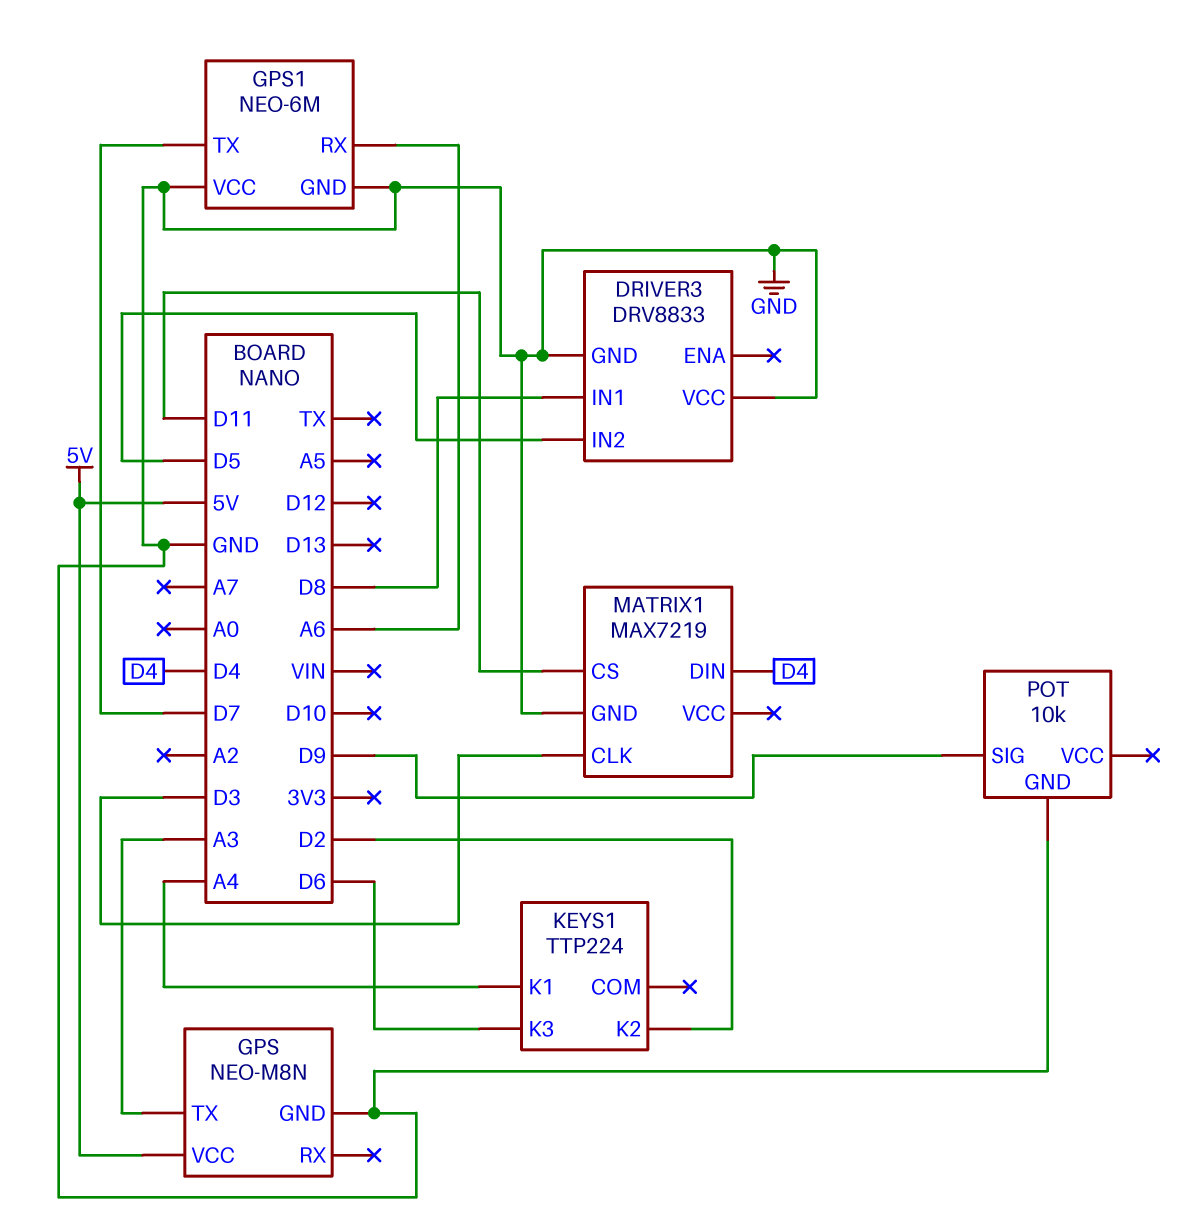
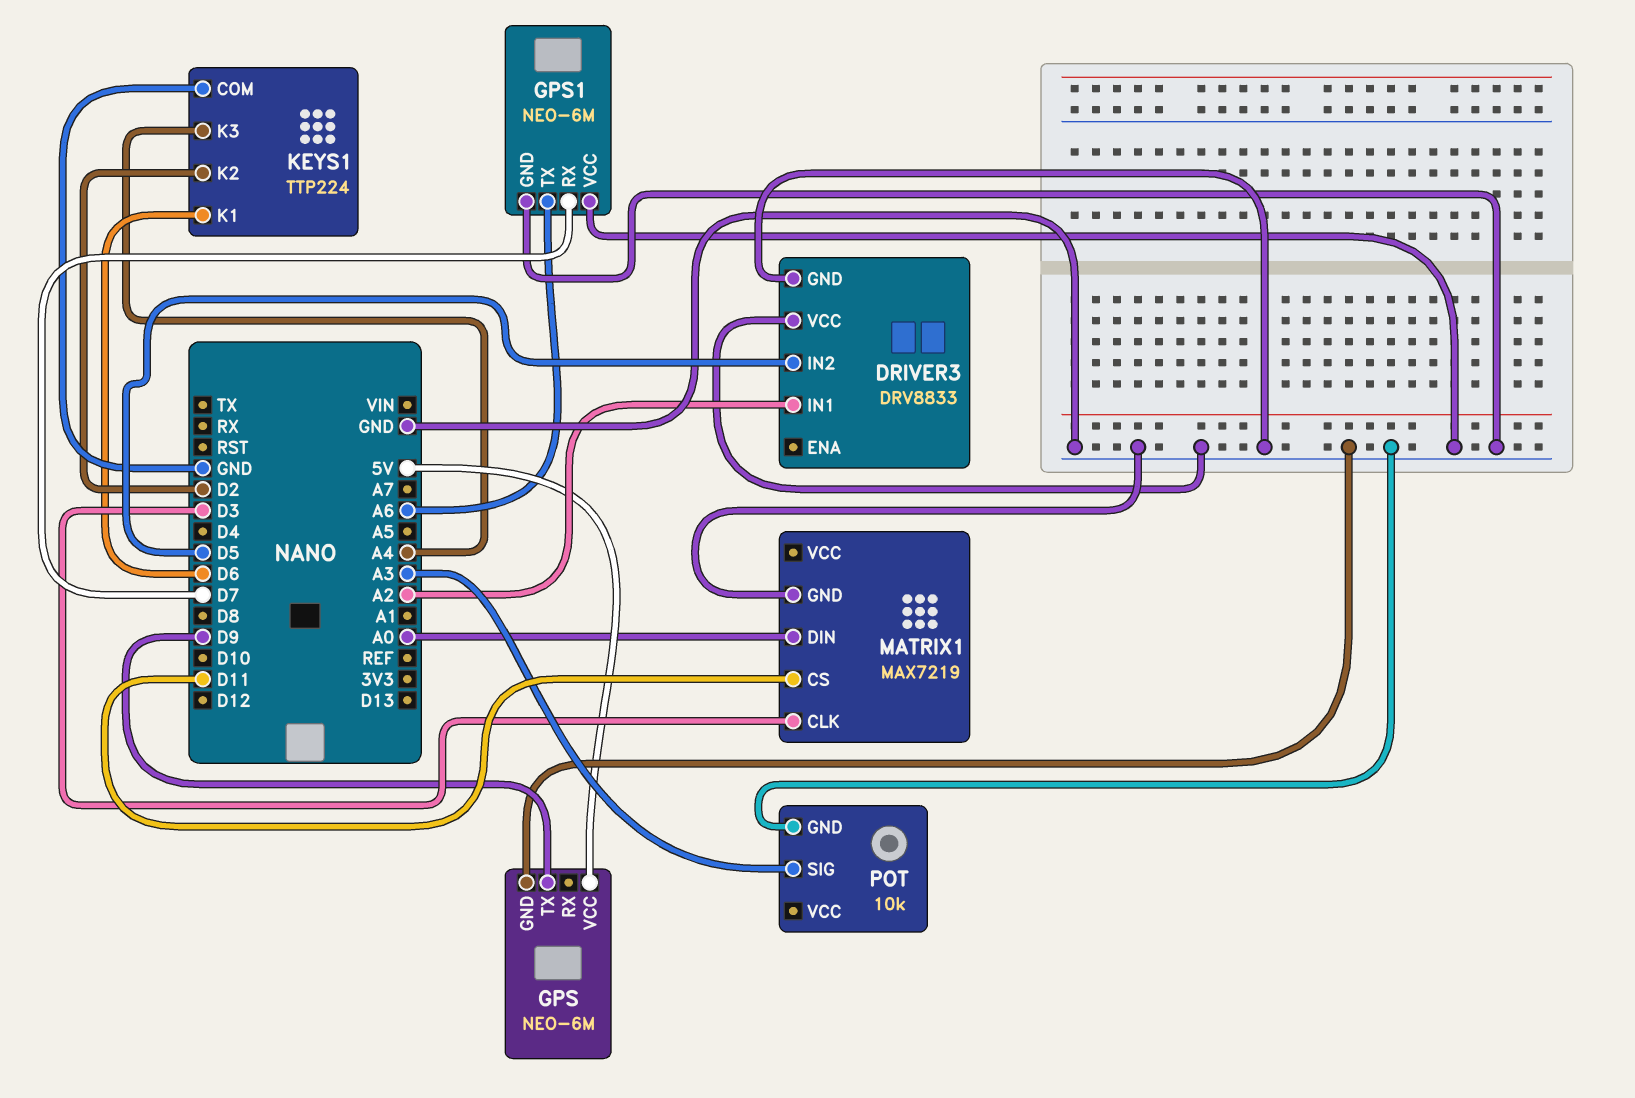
DRIVER3 pin IN1: D8 -> A2
GPS: NEO-M8N -> NEO-6M
GPS pin TX: A3 -> D9
GPS1 pin RX: A6 -> D7
GPS1 pin TX: D7 -> A6
KEYS1 pin COM: none -> GND
KEYS1 pin K1: A4 -> D6
KEYS1 pin K3: D6 -> A4
MATRIX1 pin DIN: D4 -> A0
POT pin SIG: D9 -> A3

